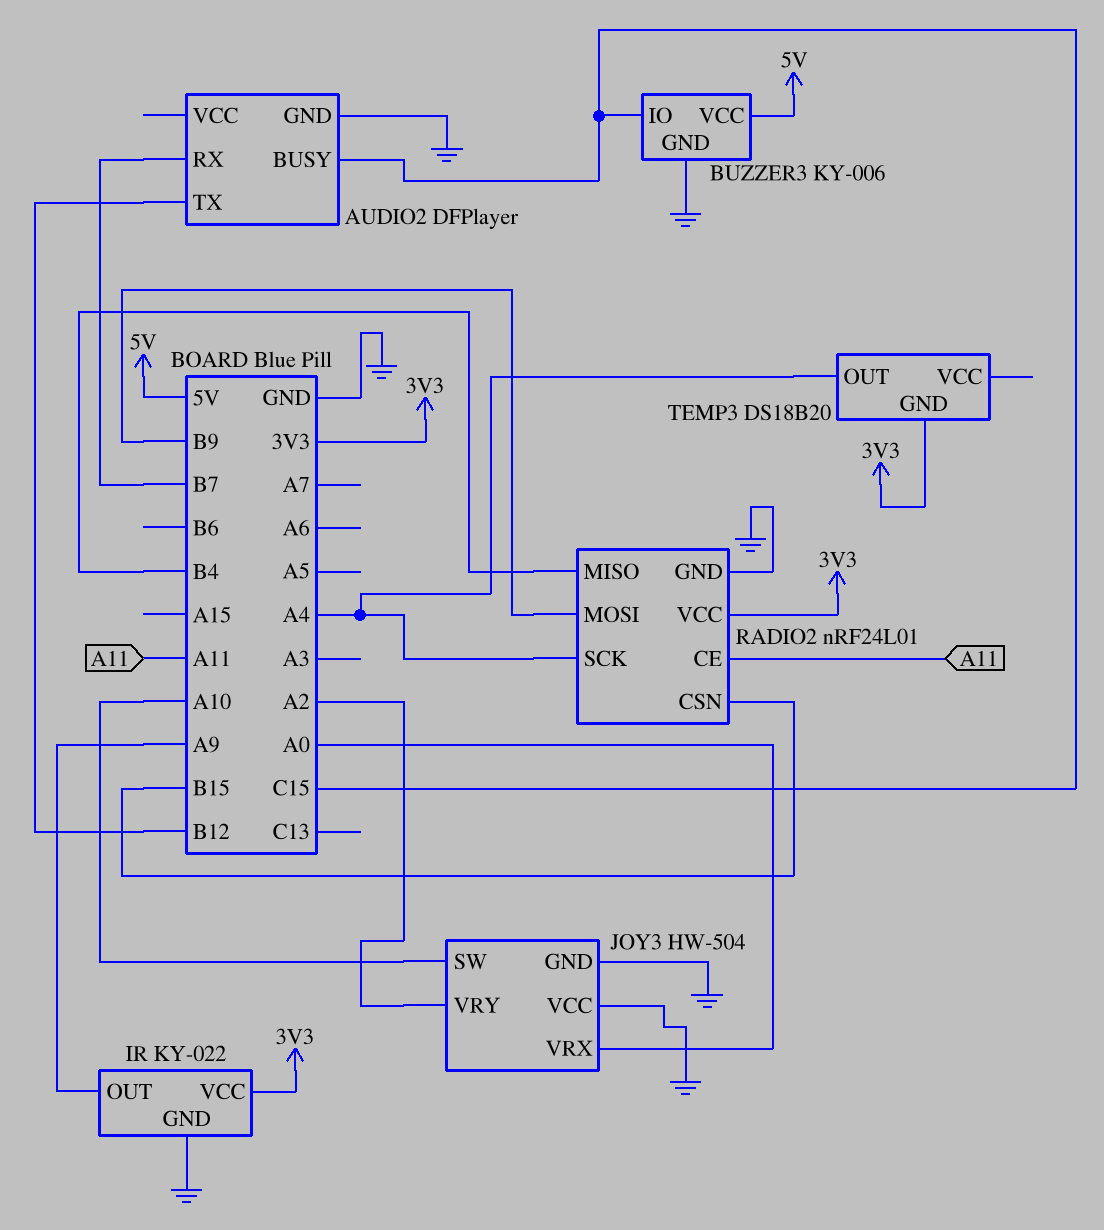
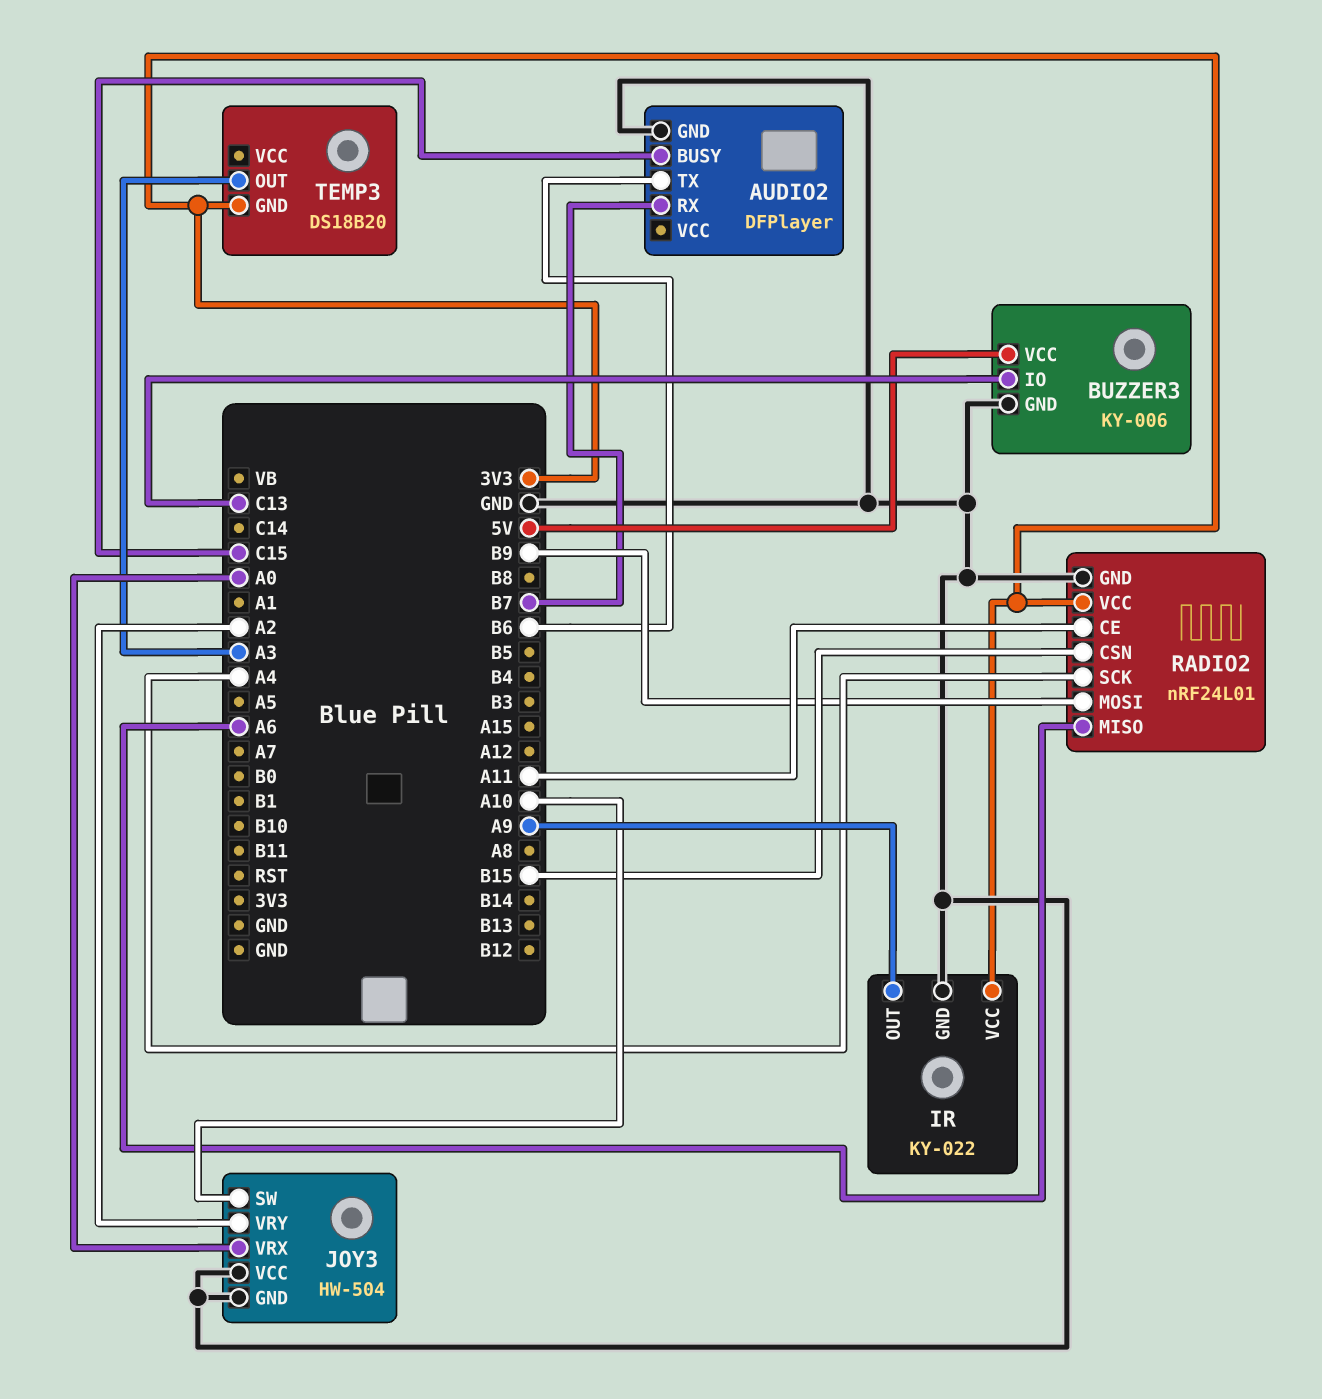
AUDIO2 pin TX: B12 -> B6
BUZZER3 pin IO: C15 -> C13
RADIO2 pin MISO: B4 -> A6
TEMP3 pin OUT: A4 -> A3

